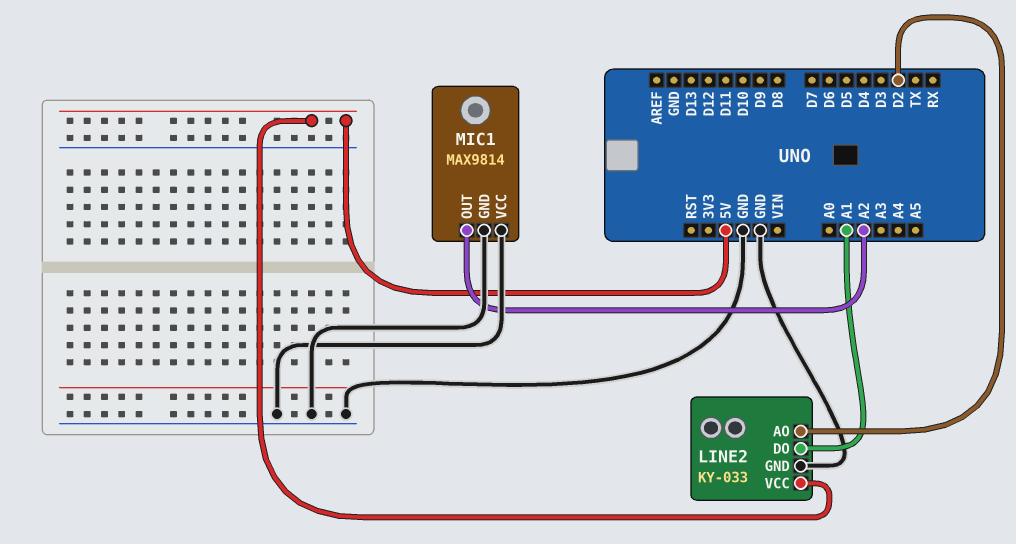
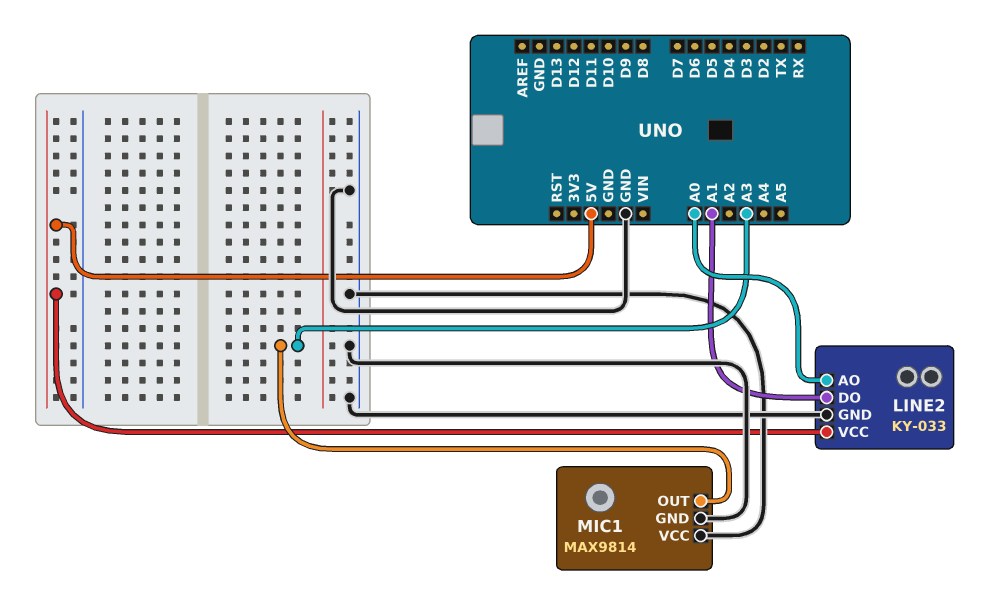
LINE2 pin AO: D2 -> A0
MIC1 pin OUT: A2 -> A3

